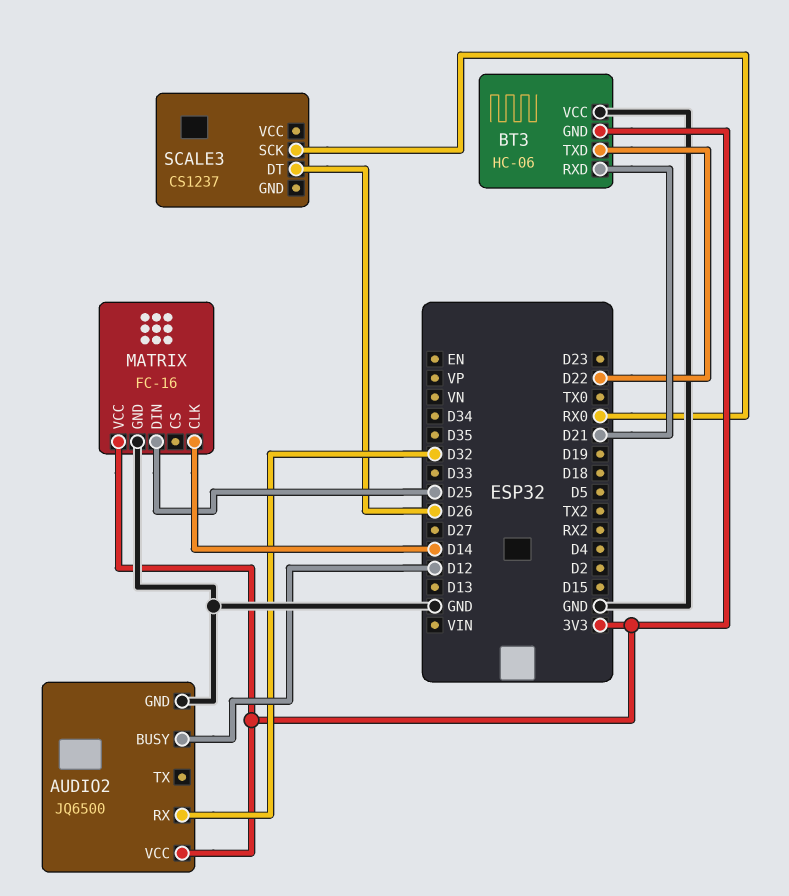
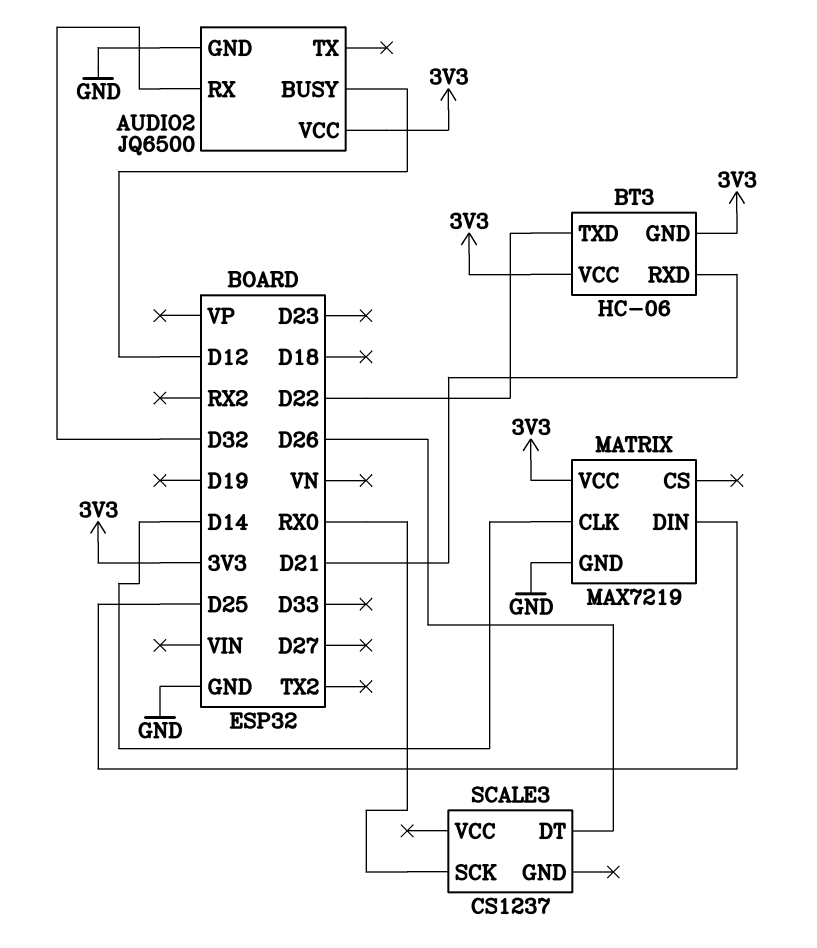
BT3 pin VCC: GND -> 3V3
MATRIX: FC-16 -> MAX7219

